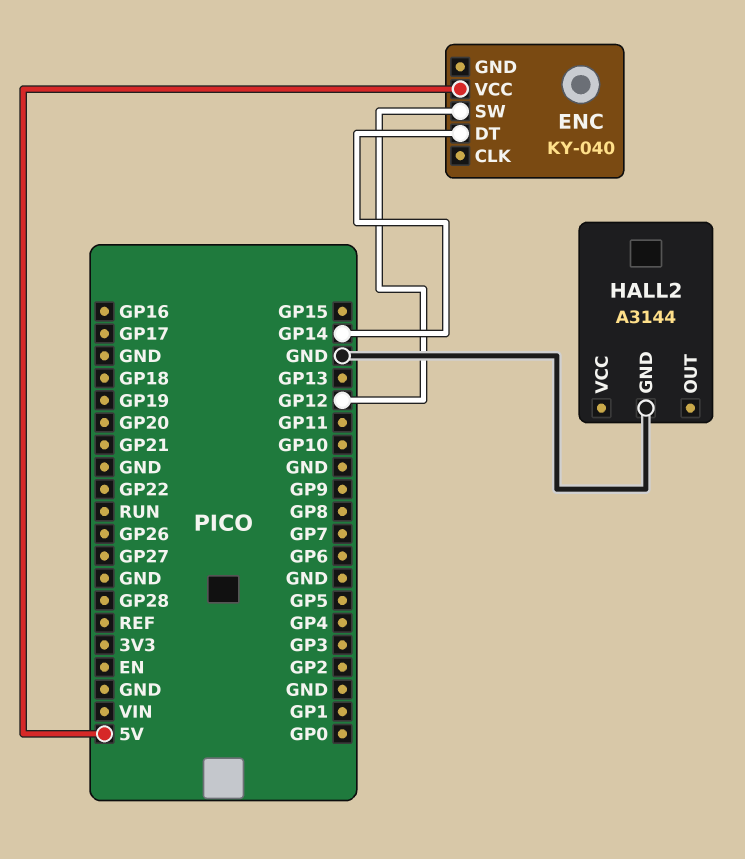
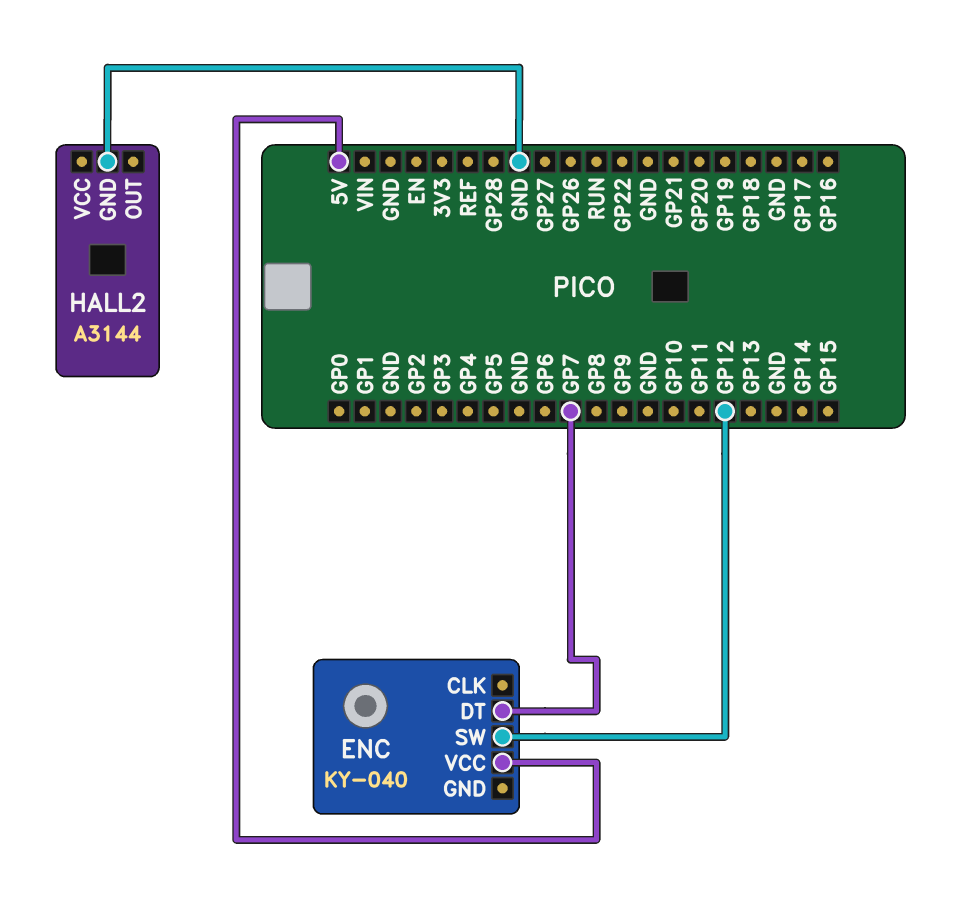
ENC pin DT: GP14 -> GP7

